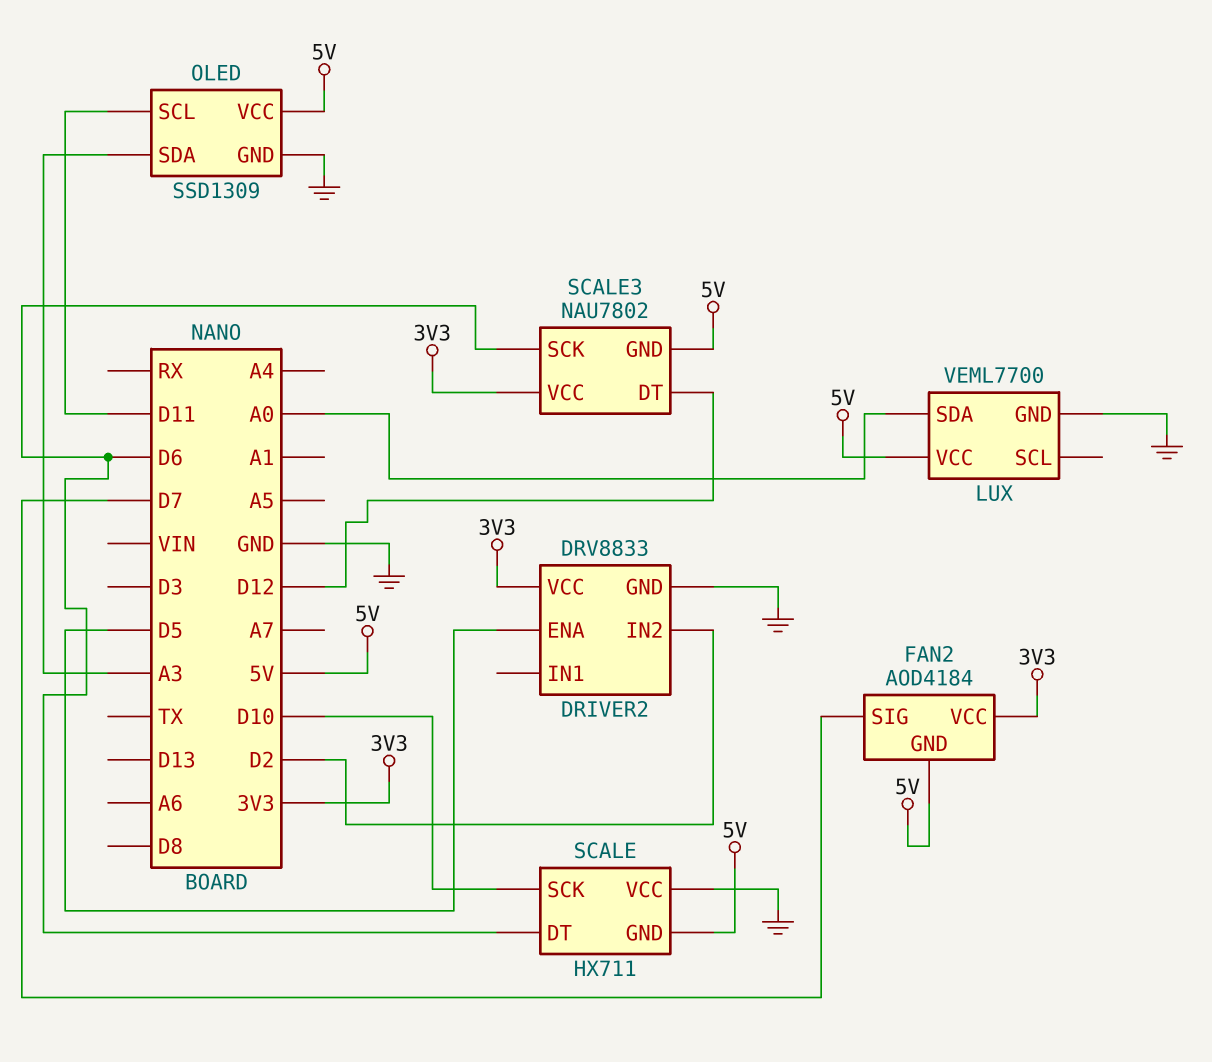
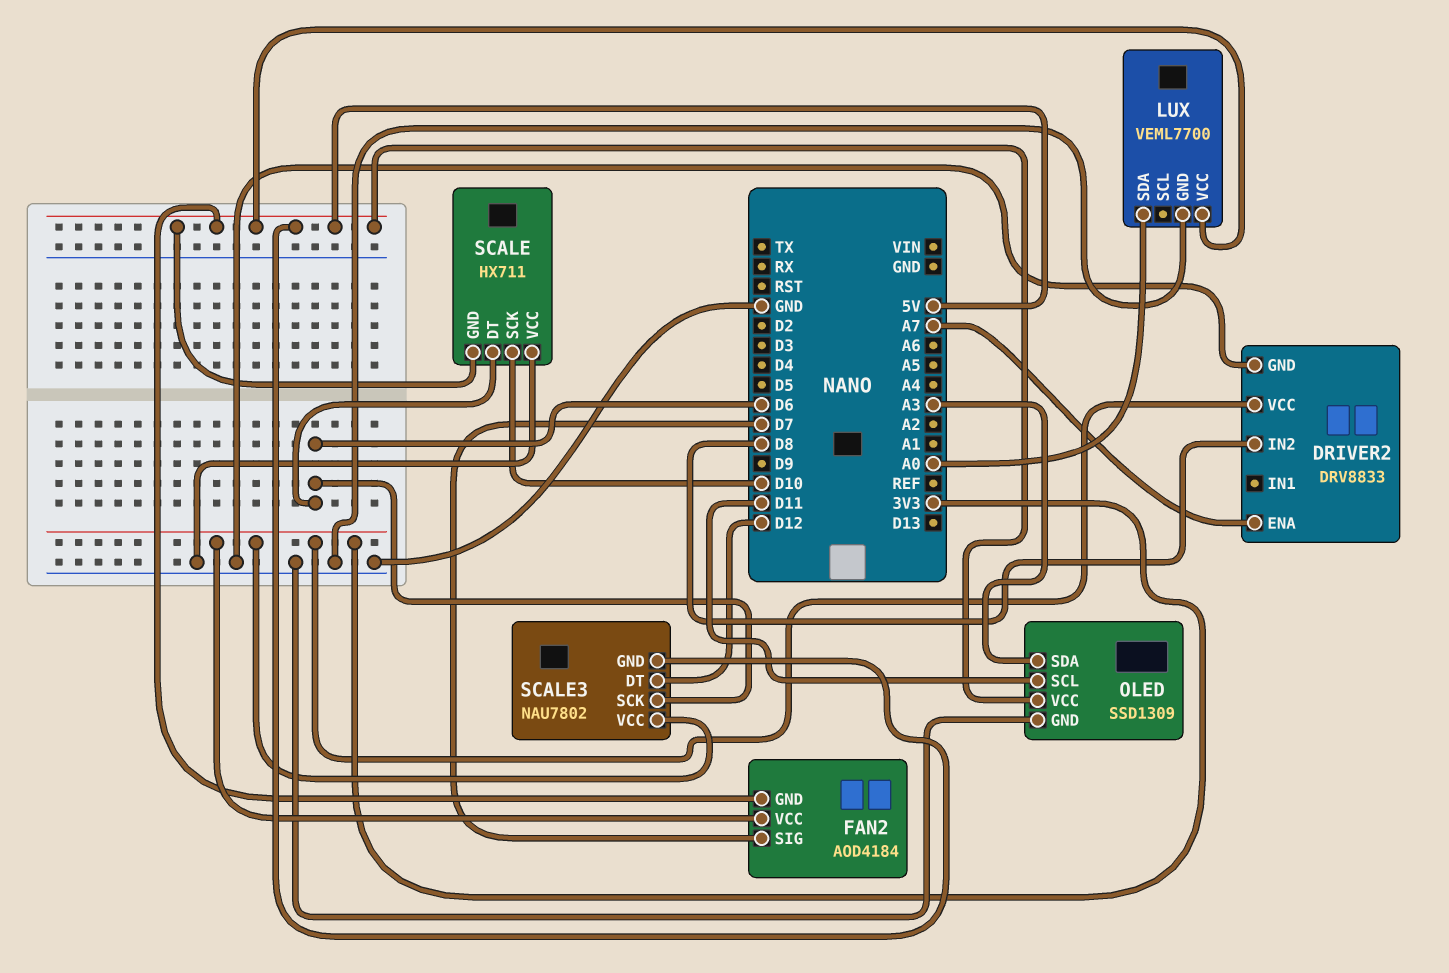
DRIVER2 pin ENA: D5 -> A7
DRIVER2 pin IN2: D2 -> D8

